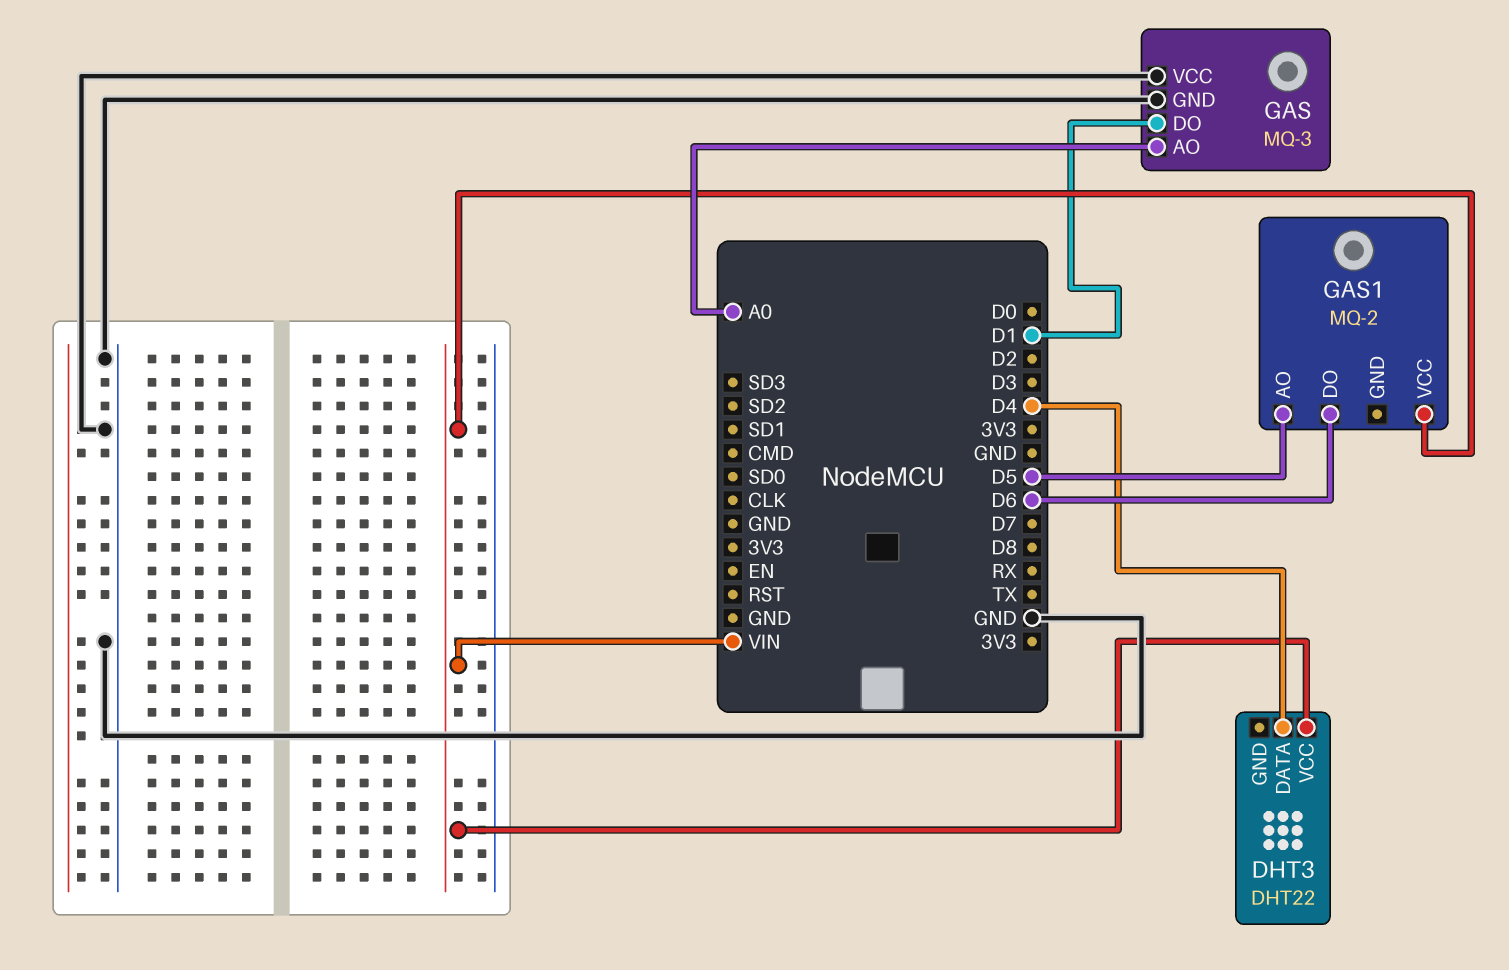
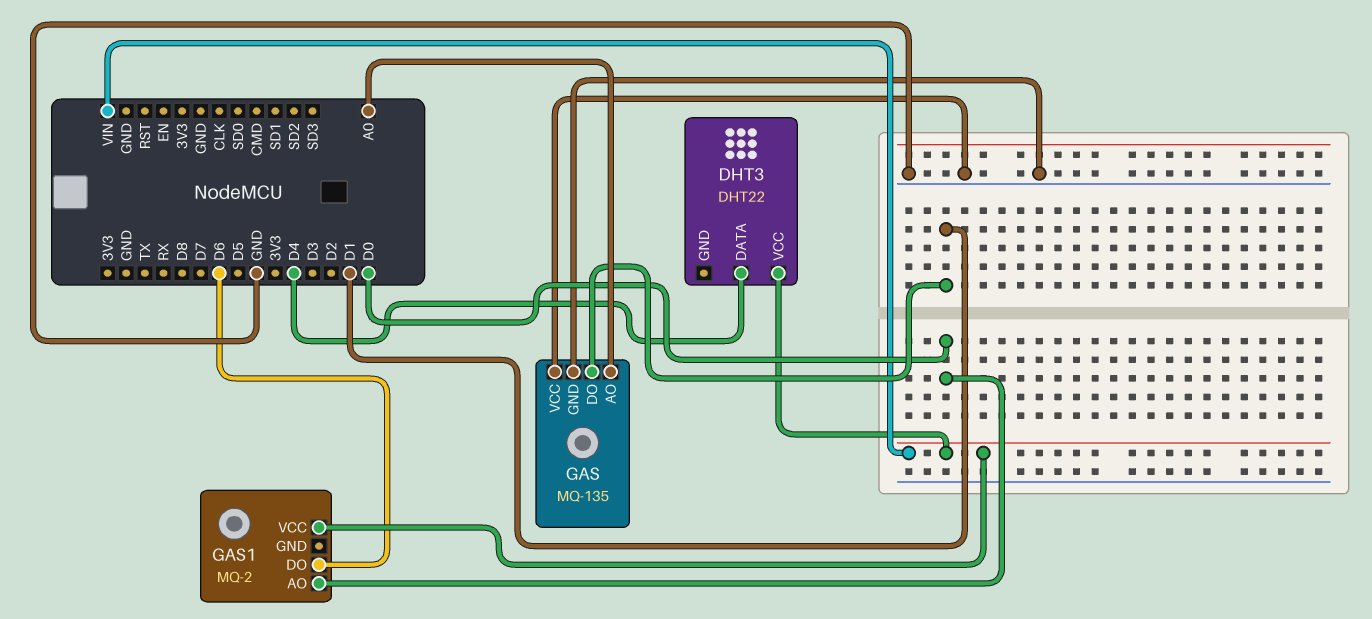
GAS: MQ-3 -> MQ-135
GAS1 pin AO: D5 -> D0

